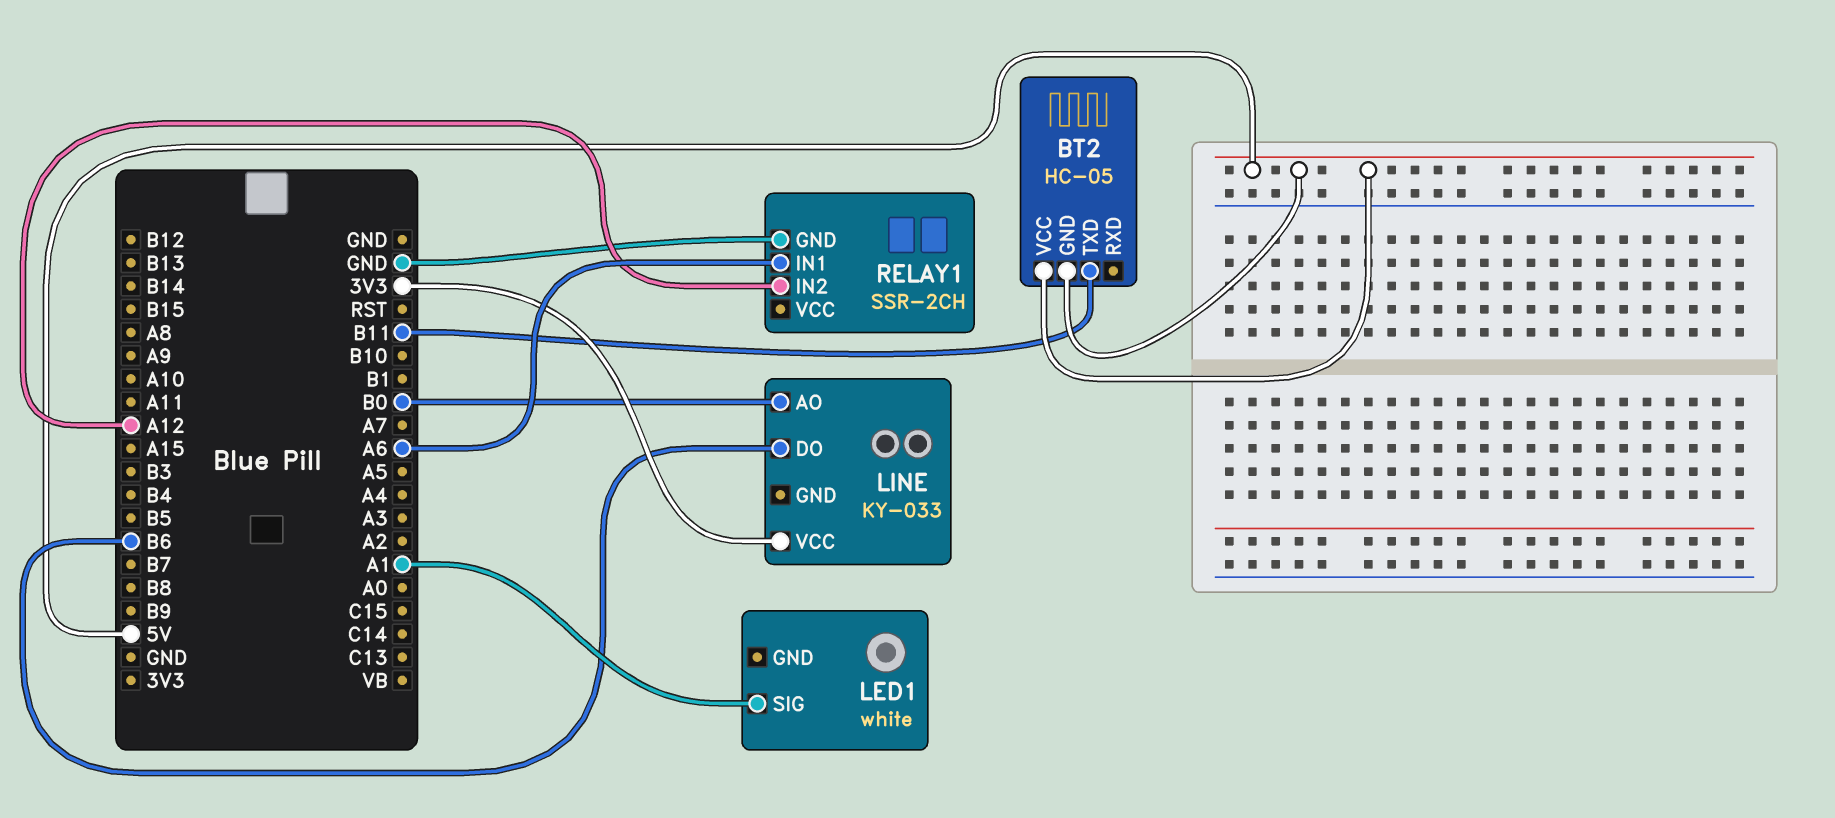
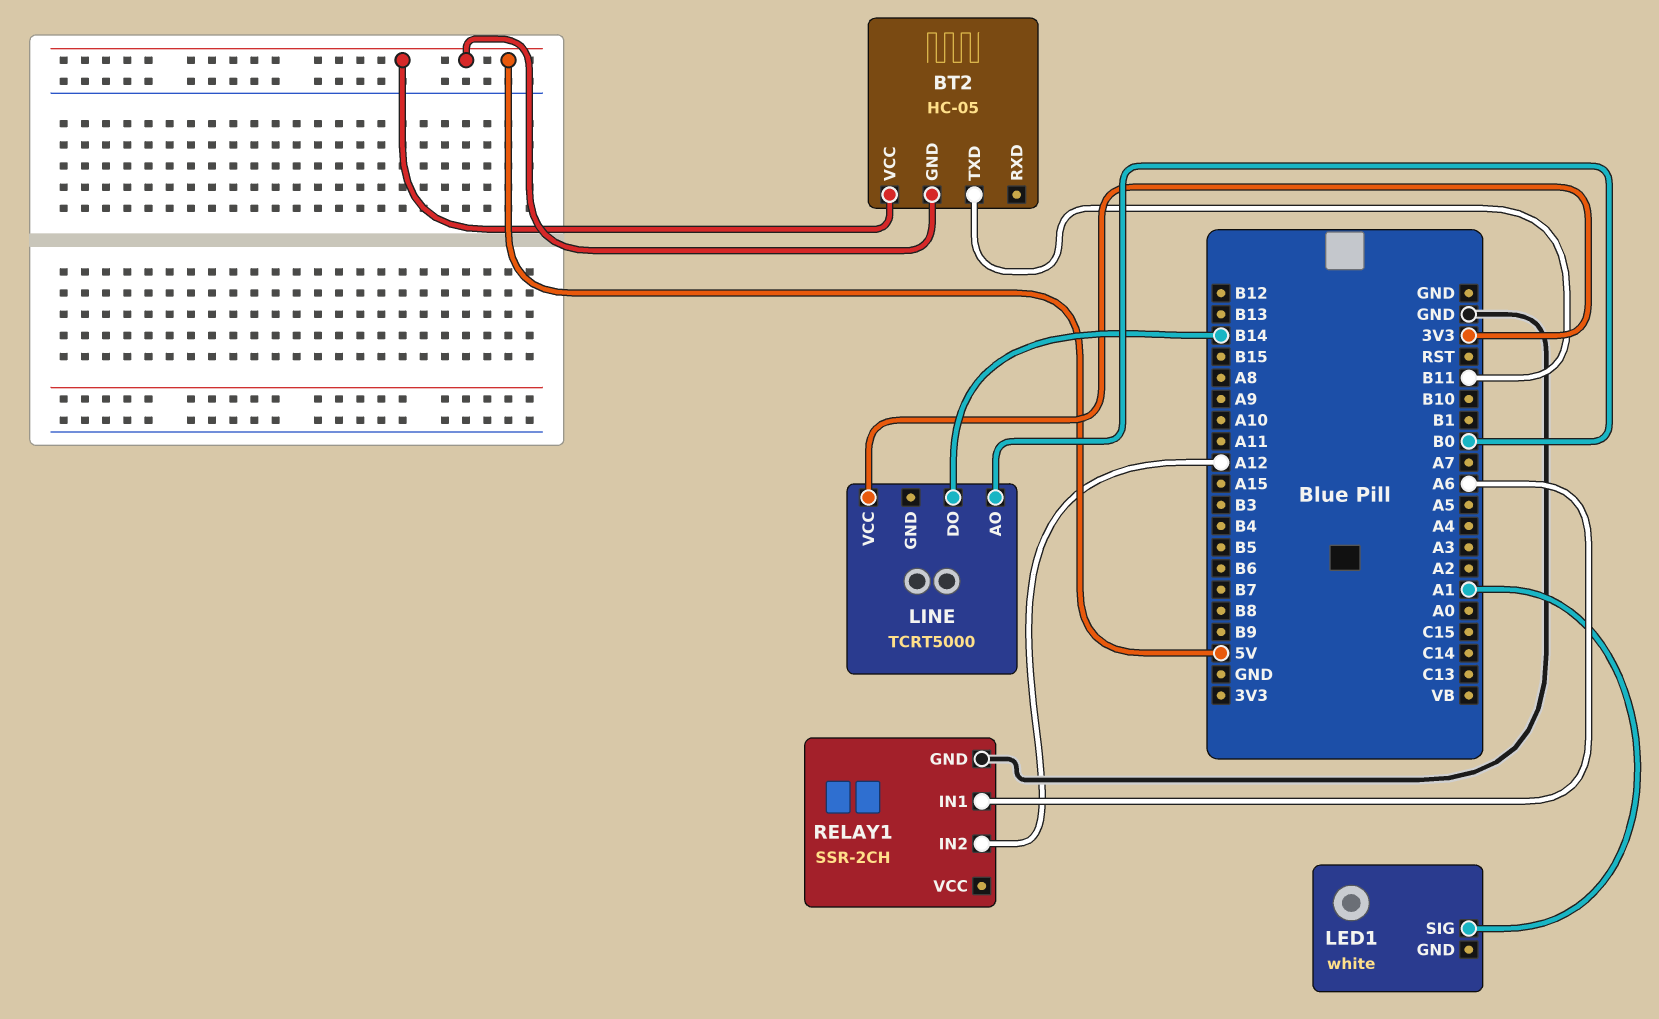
LINE: KY-033 -> TCRT5000
LINE pin DO: B6 -> B14

